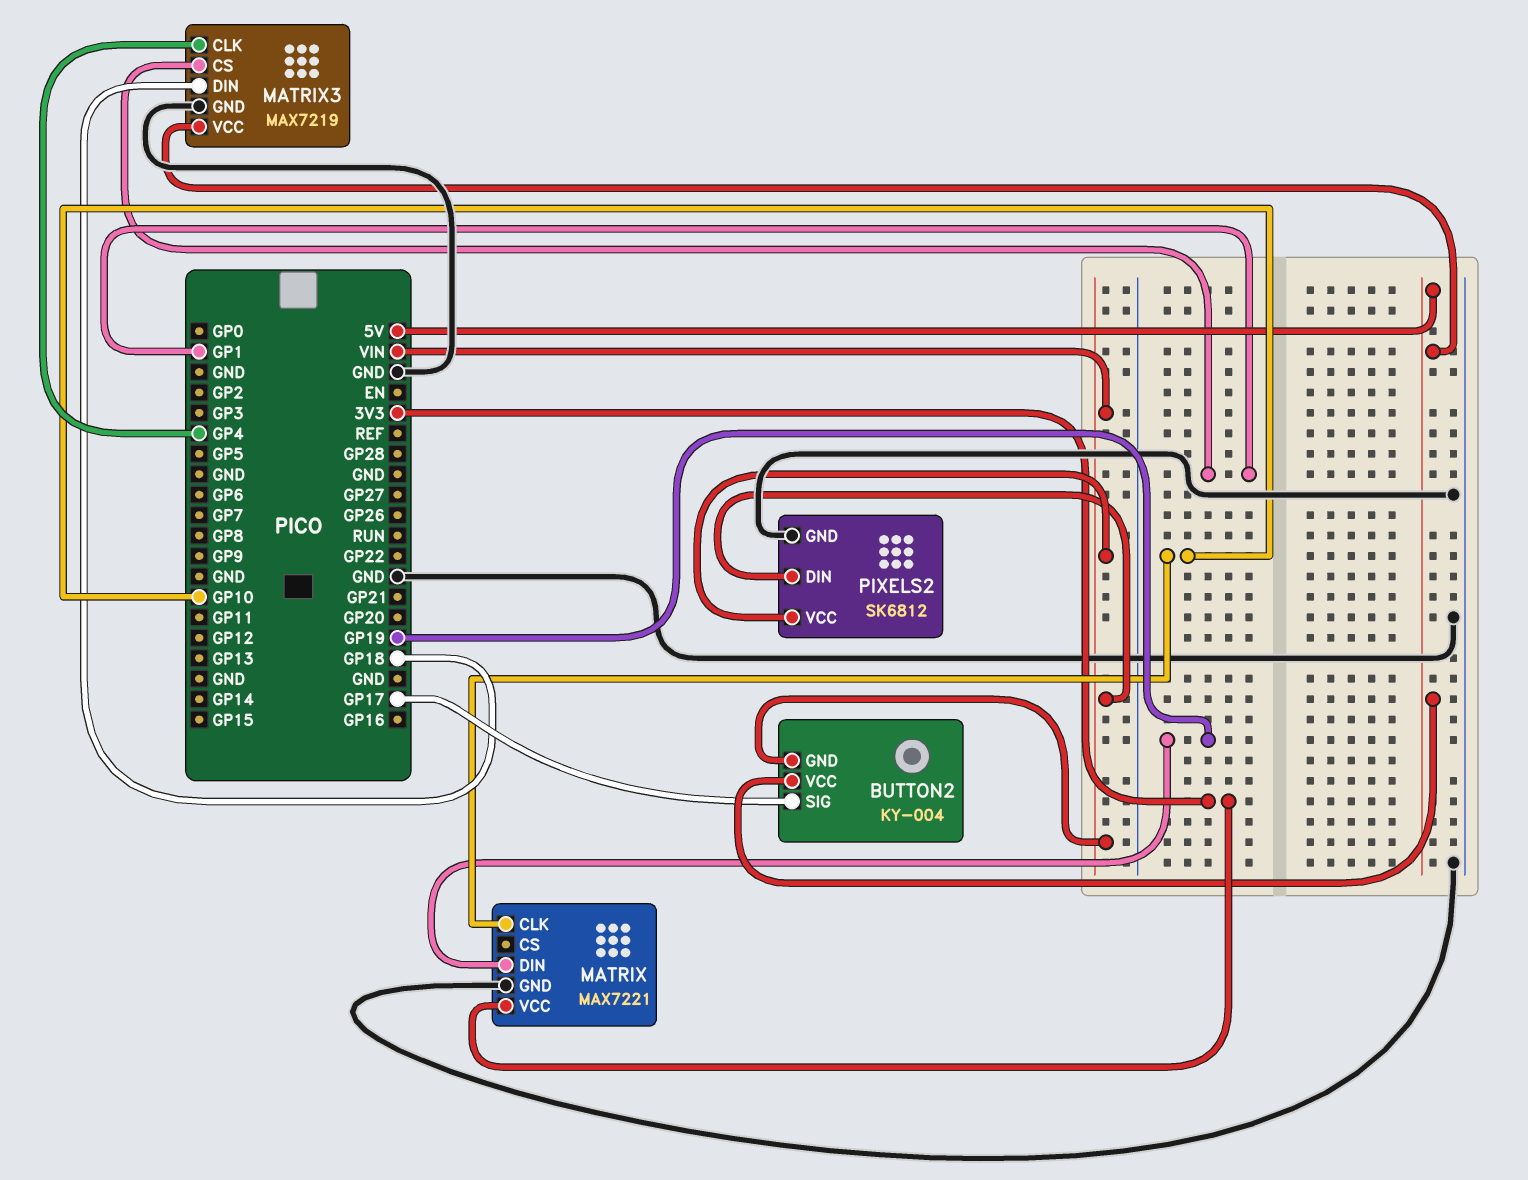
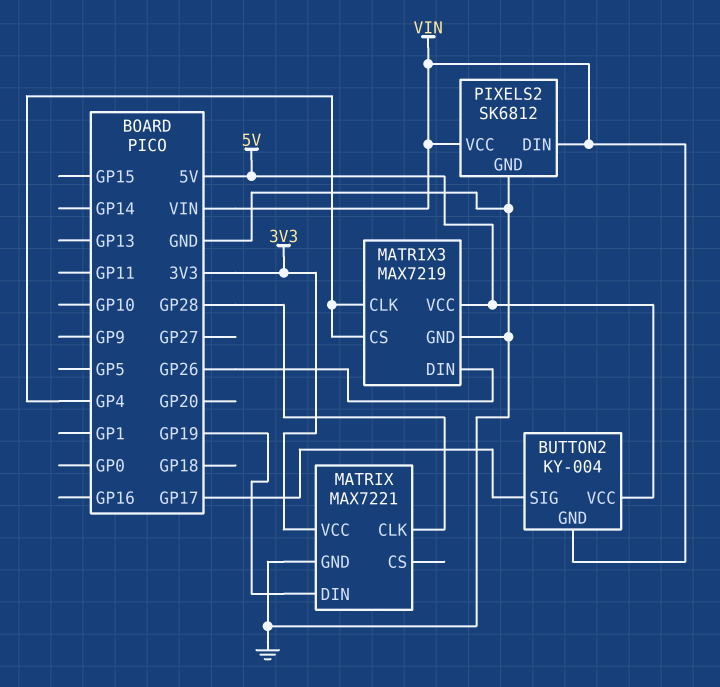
MATRIX pin CLK: GP10 -> GP28
MATRIX3 pin CS: GP1 -> GP4
MATRIX3 pin DIN: GP18 -> GP26

